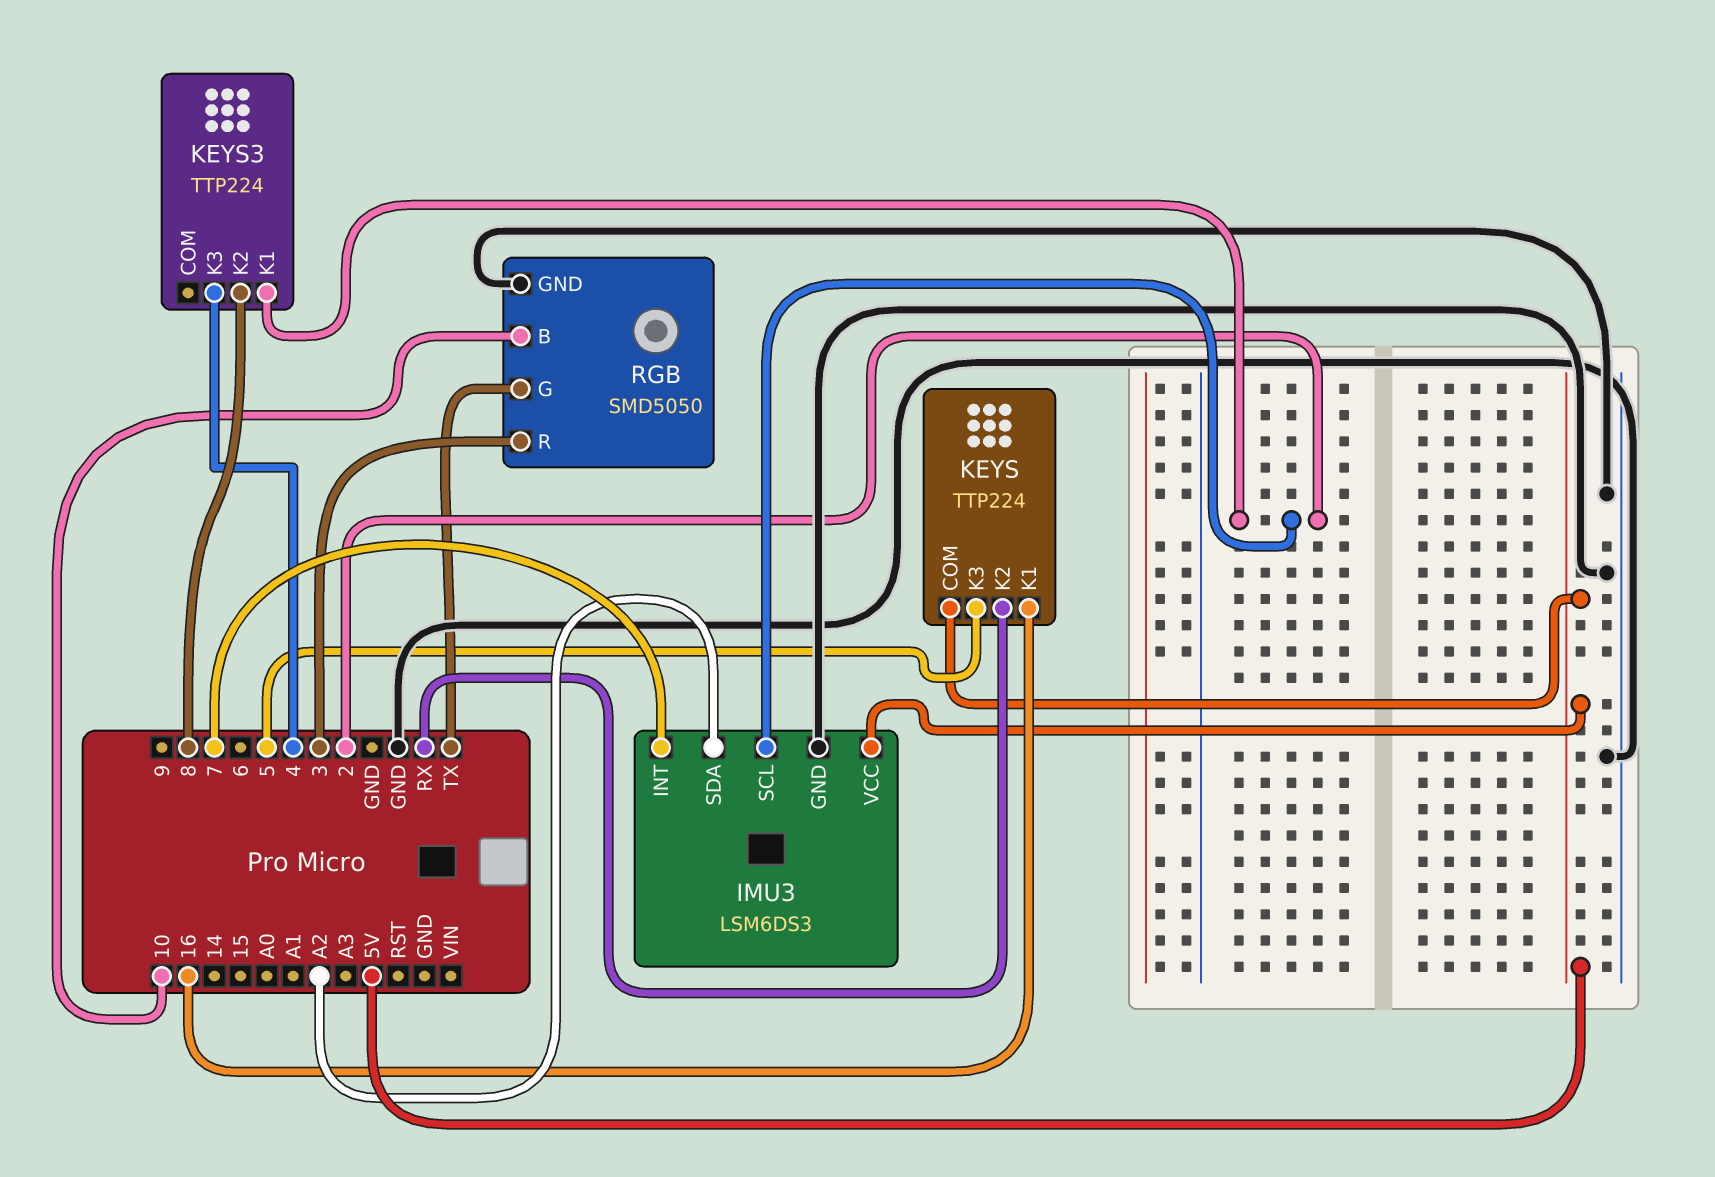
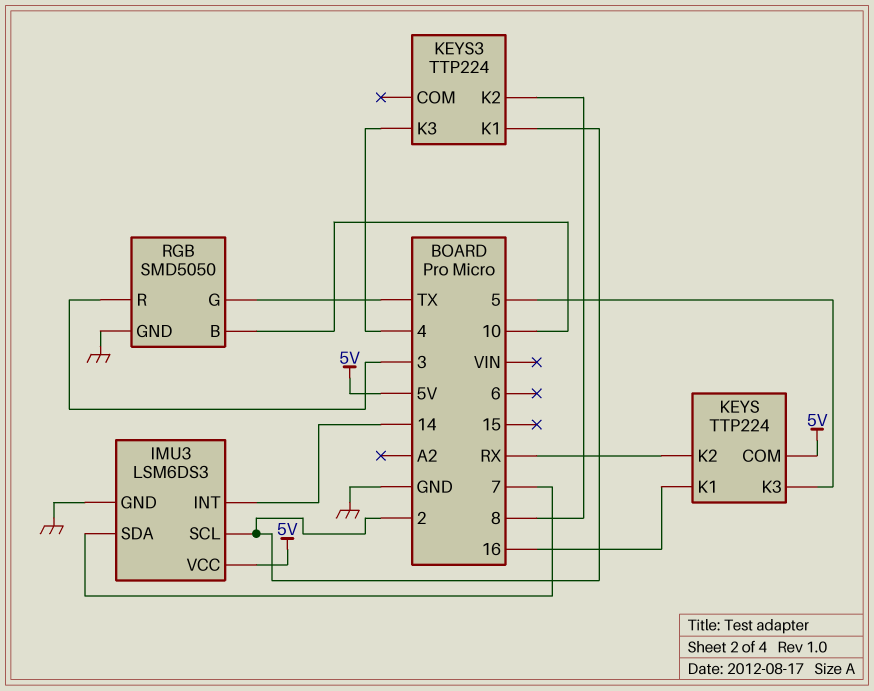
IMU3 pin INT: 7 -> 14
IMU3 pin SDA: A2 -> 7

